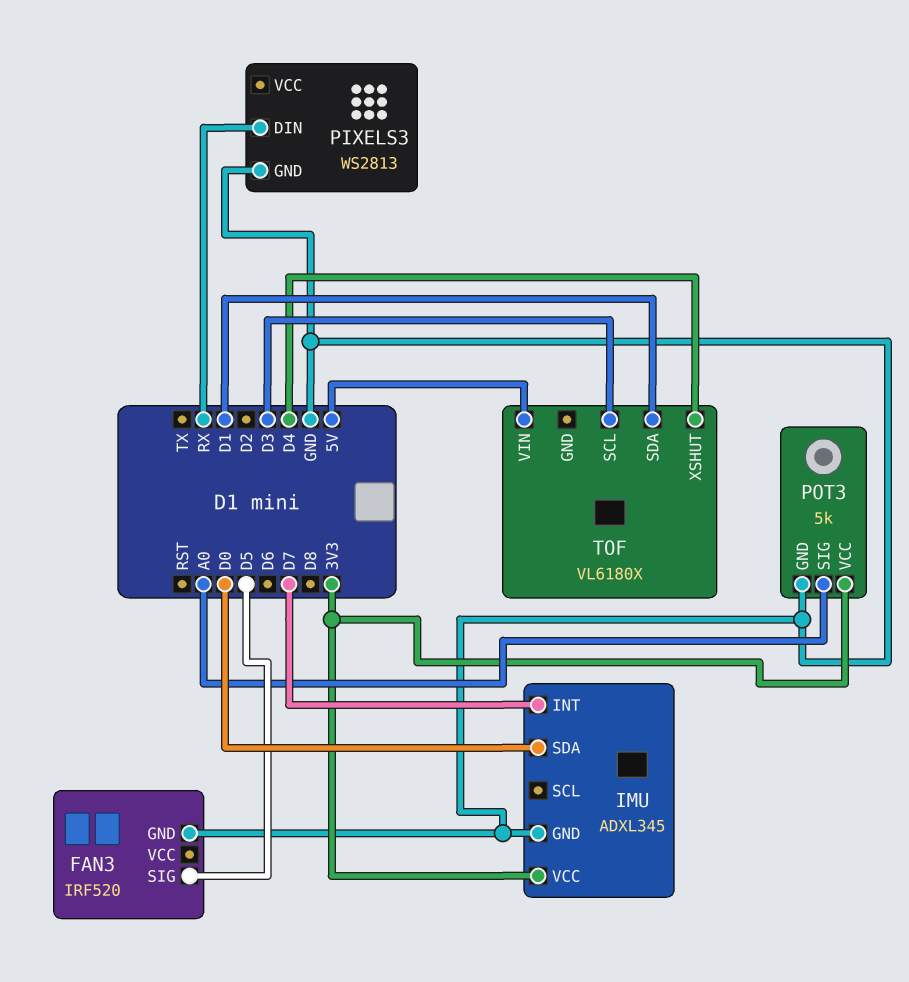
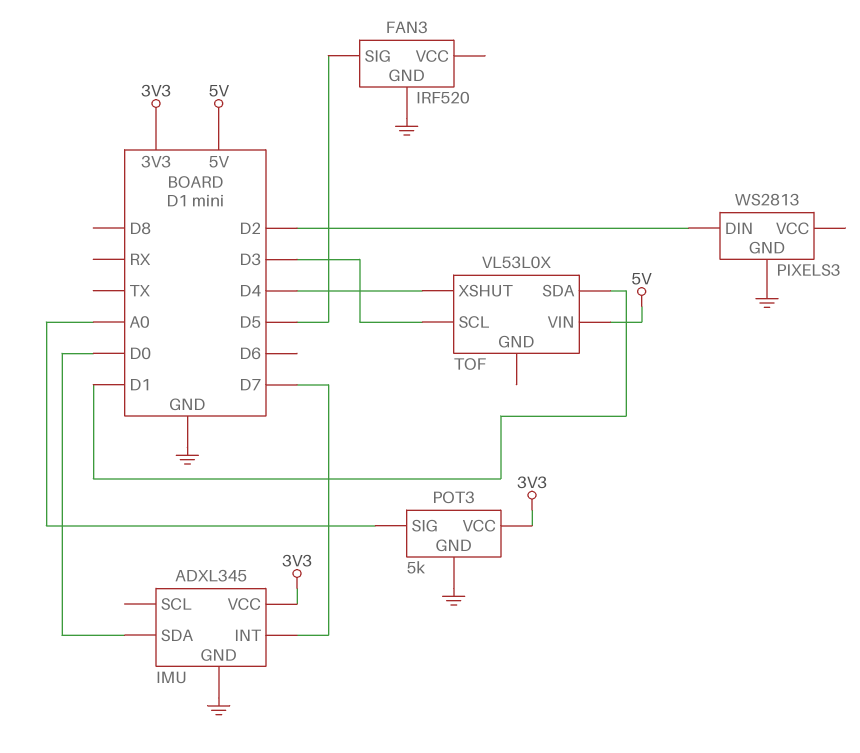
PIXELS3 pin DIN: RX -> D2
TOF: VL6180X -> VL53L0X

